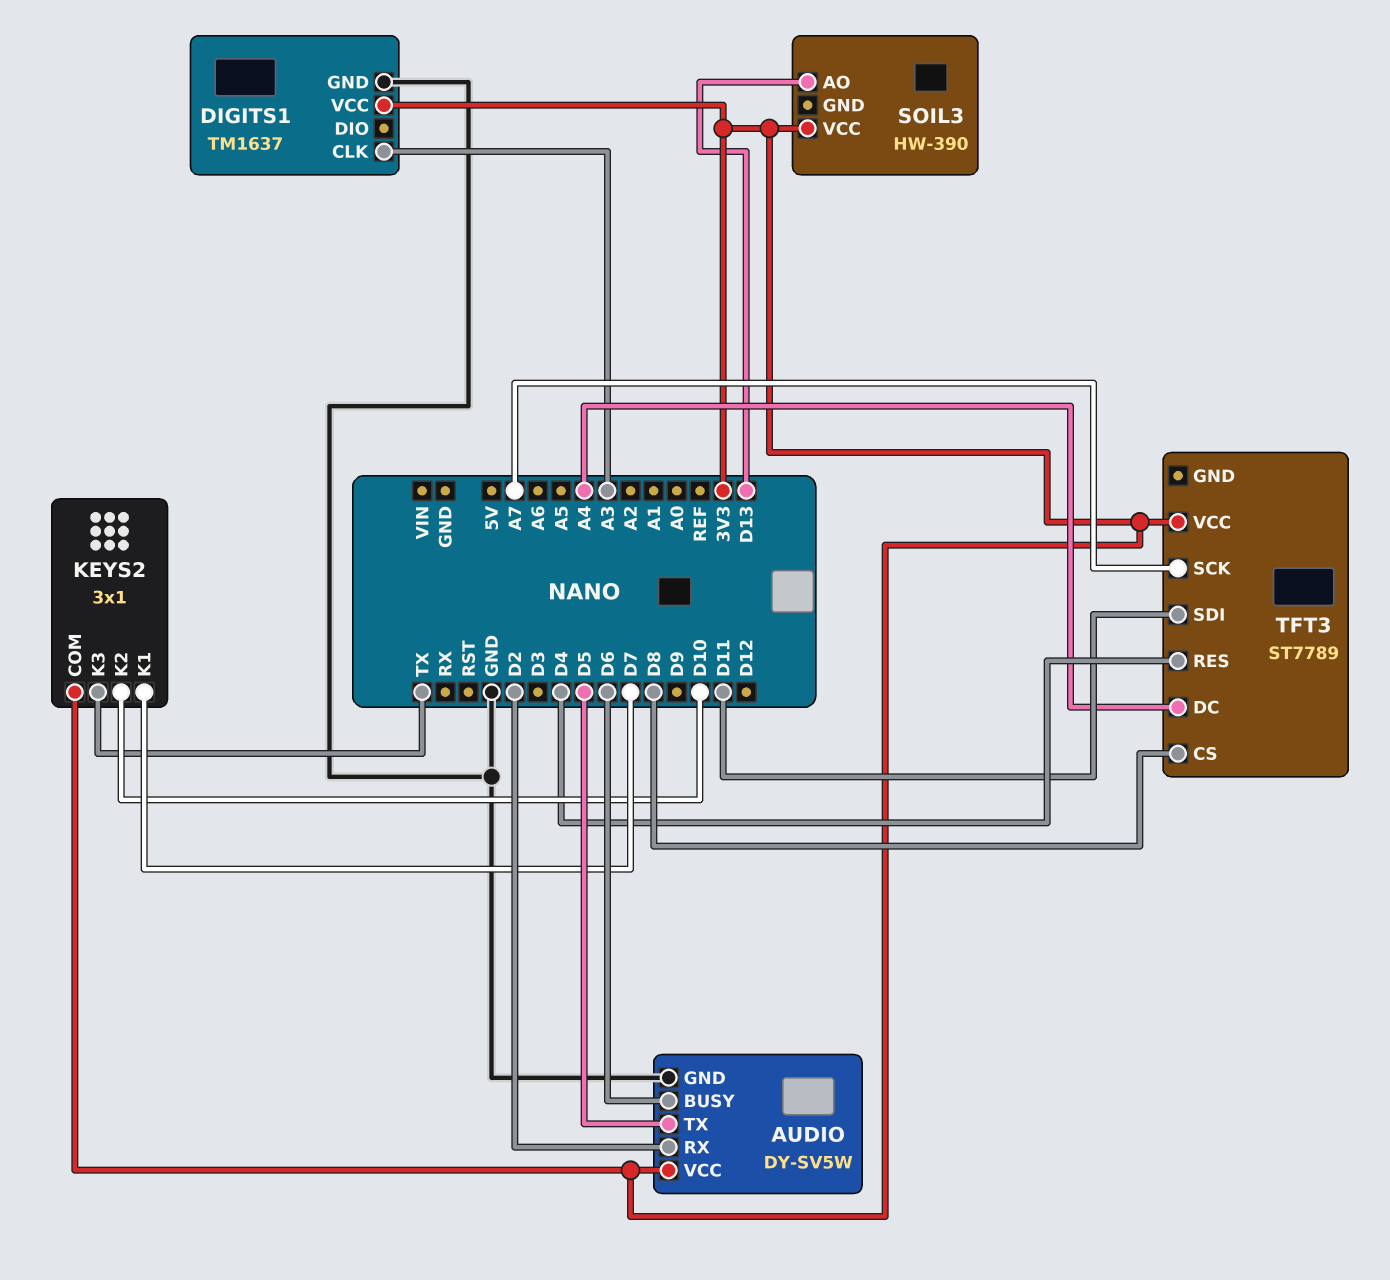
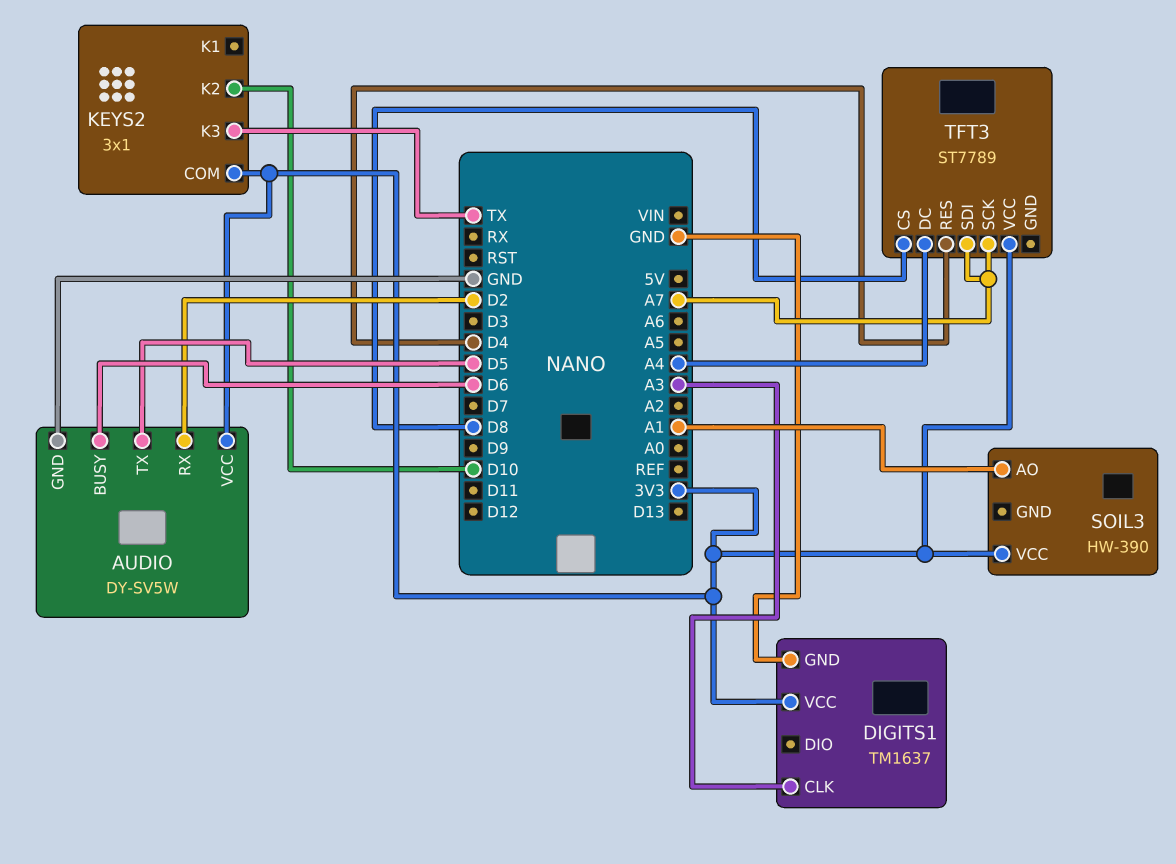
KEYS2 pin K1: D7 -> none
SOIL3 pin AO: D13 -> A1
TFT3 pin SDI: D11 -> A7

